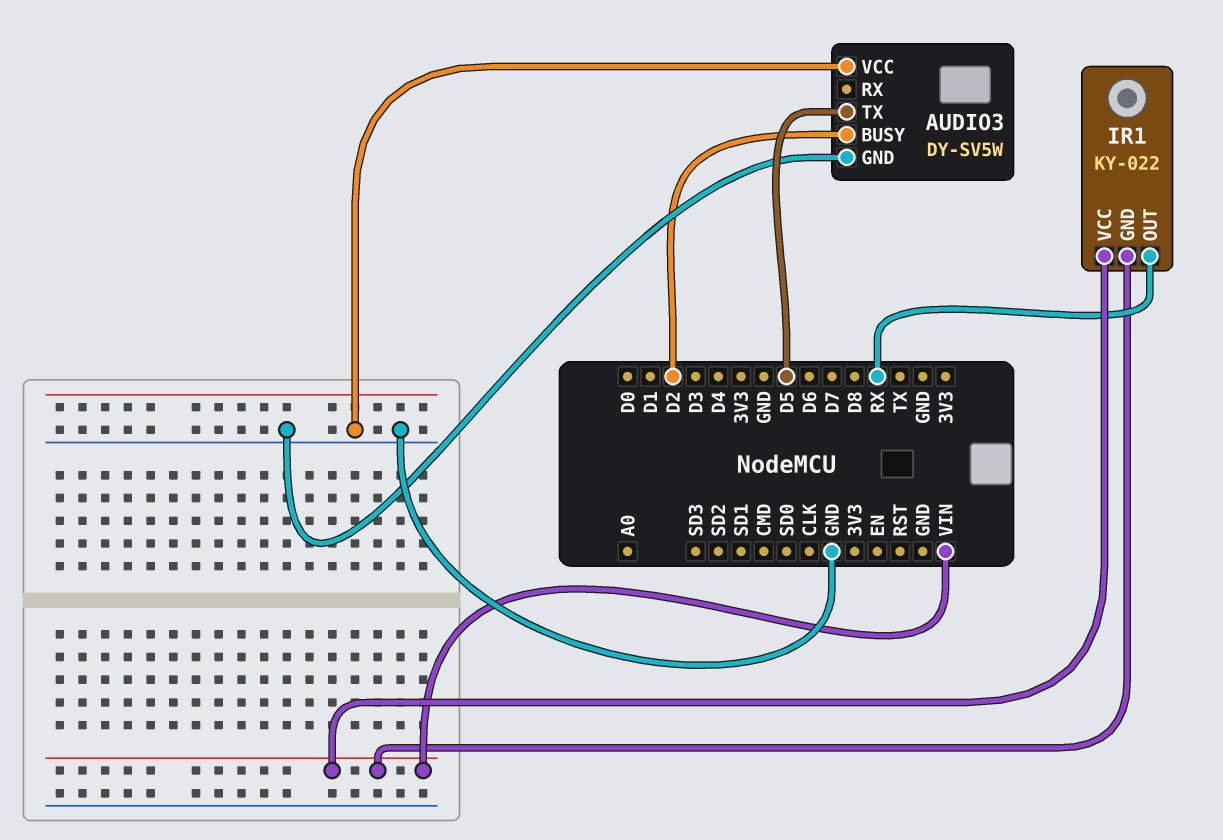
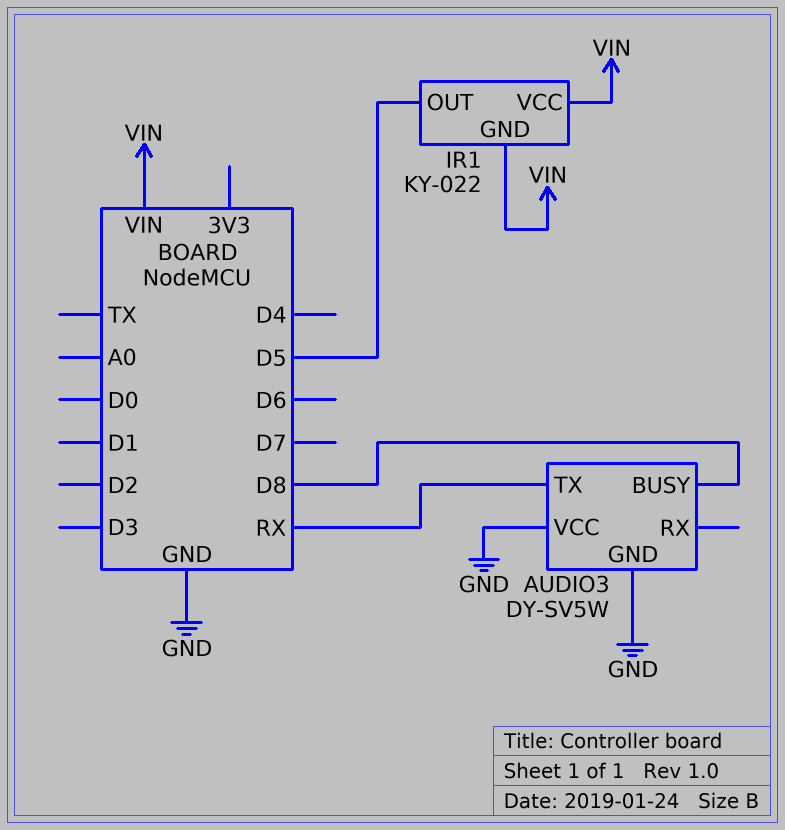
AUDIO3 pin BUSY: D2 -> D8
AUDIO3 pin TX: D5 -> RX
IR1 pin OUT: RX -> D5

